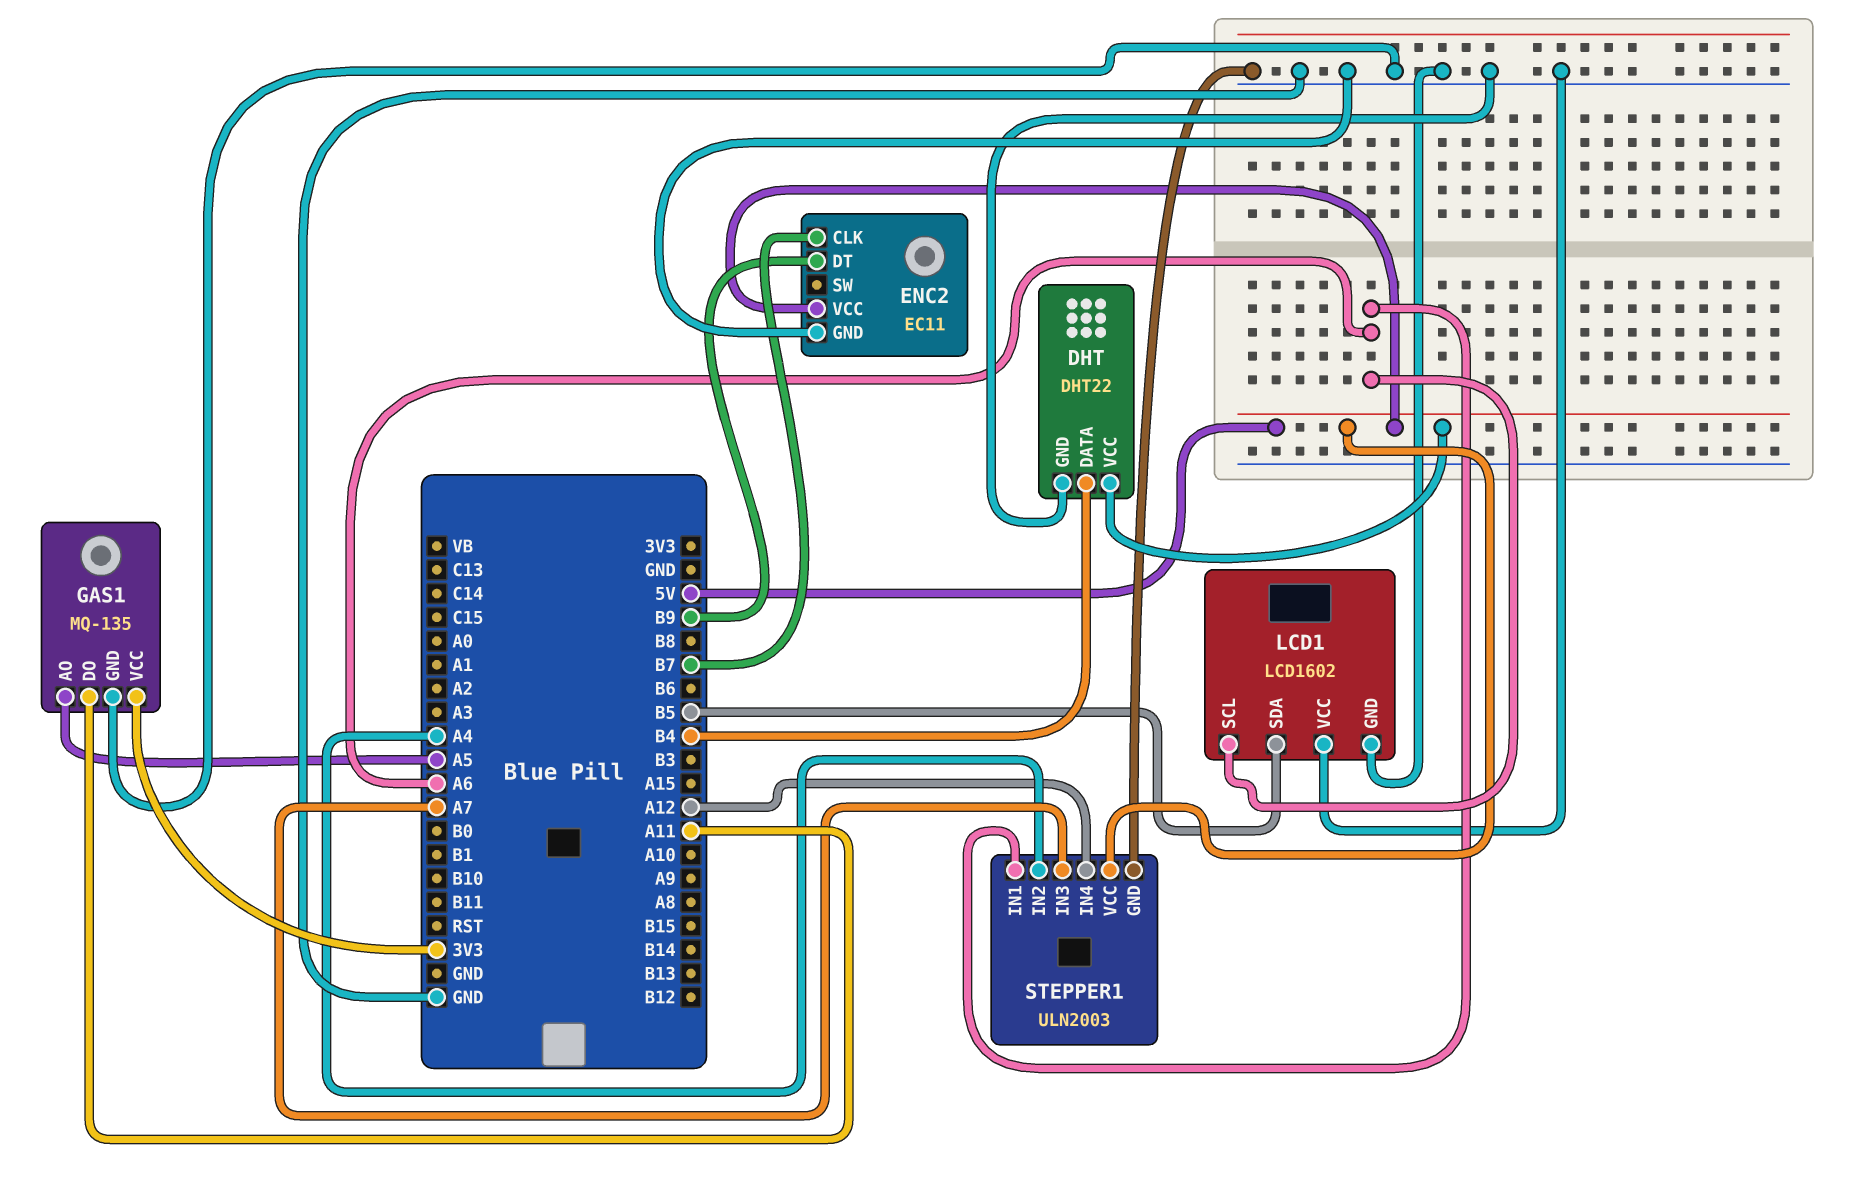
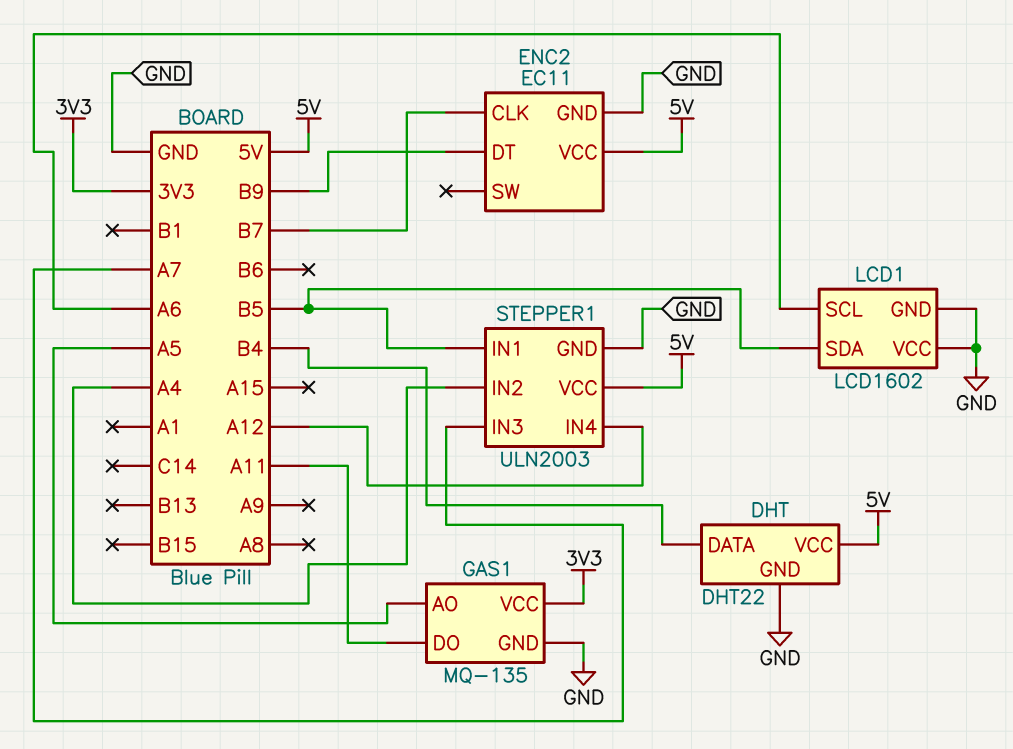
STEPPER1 pin IN1: A6 -> B5

